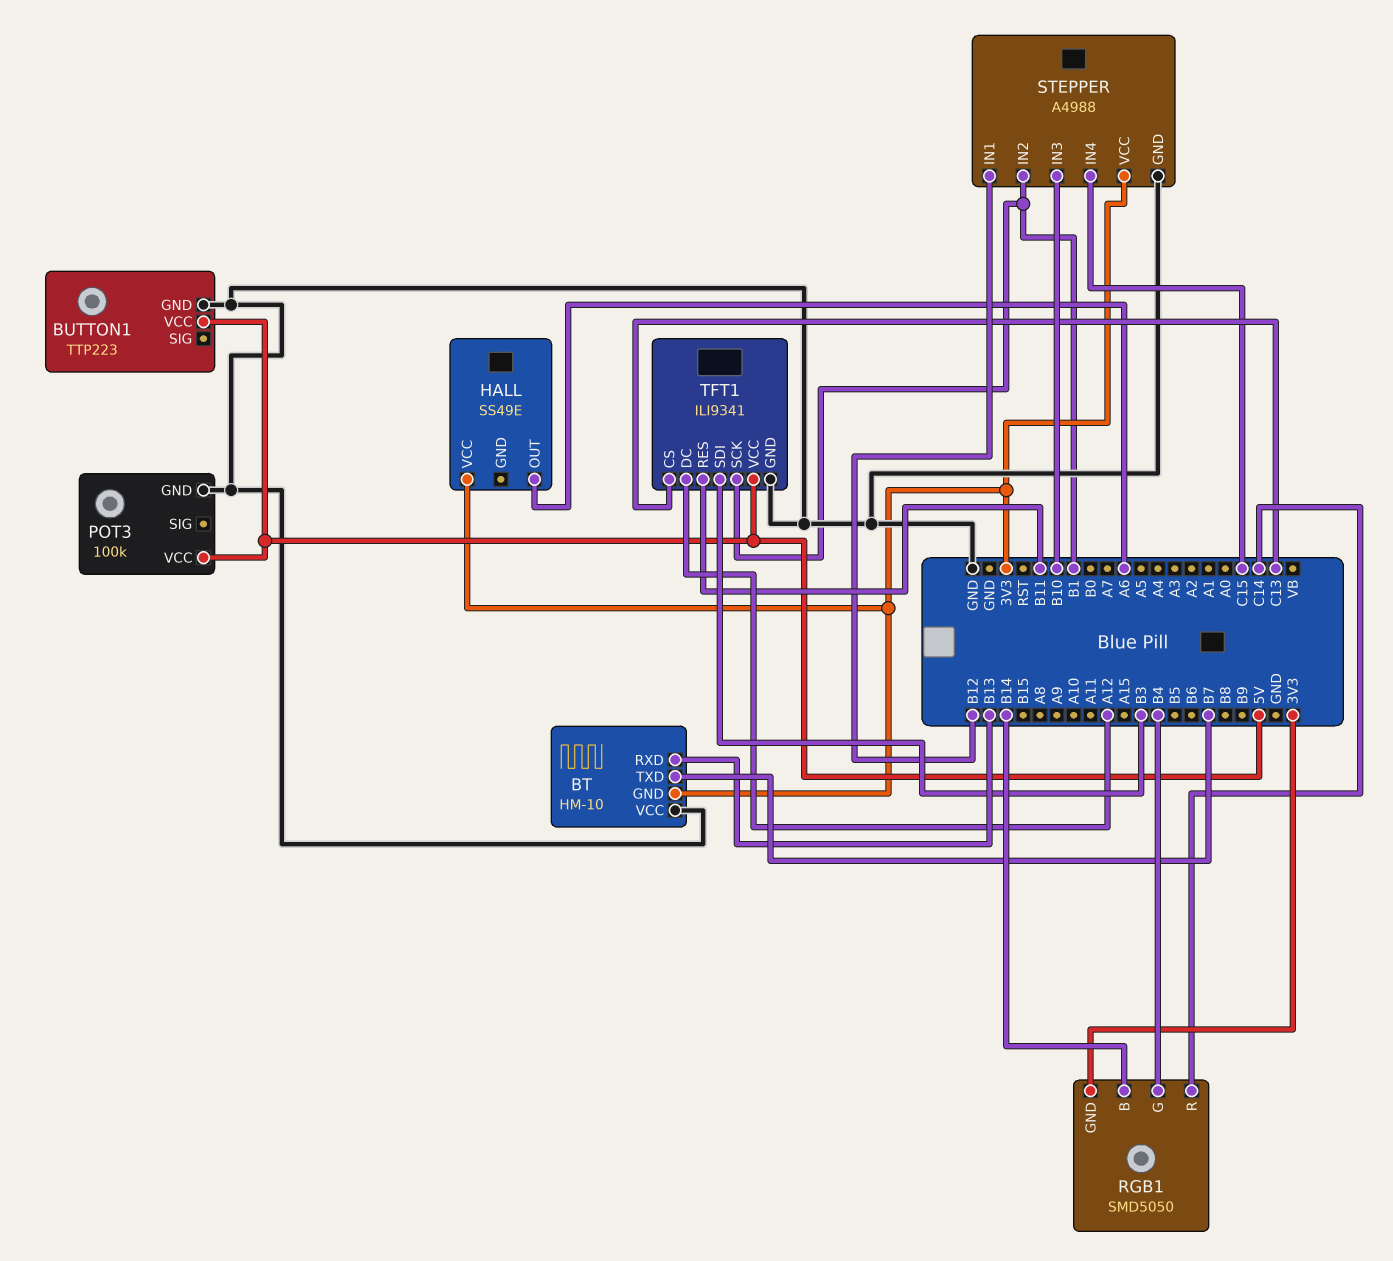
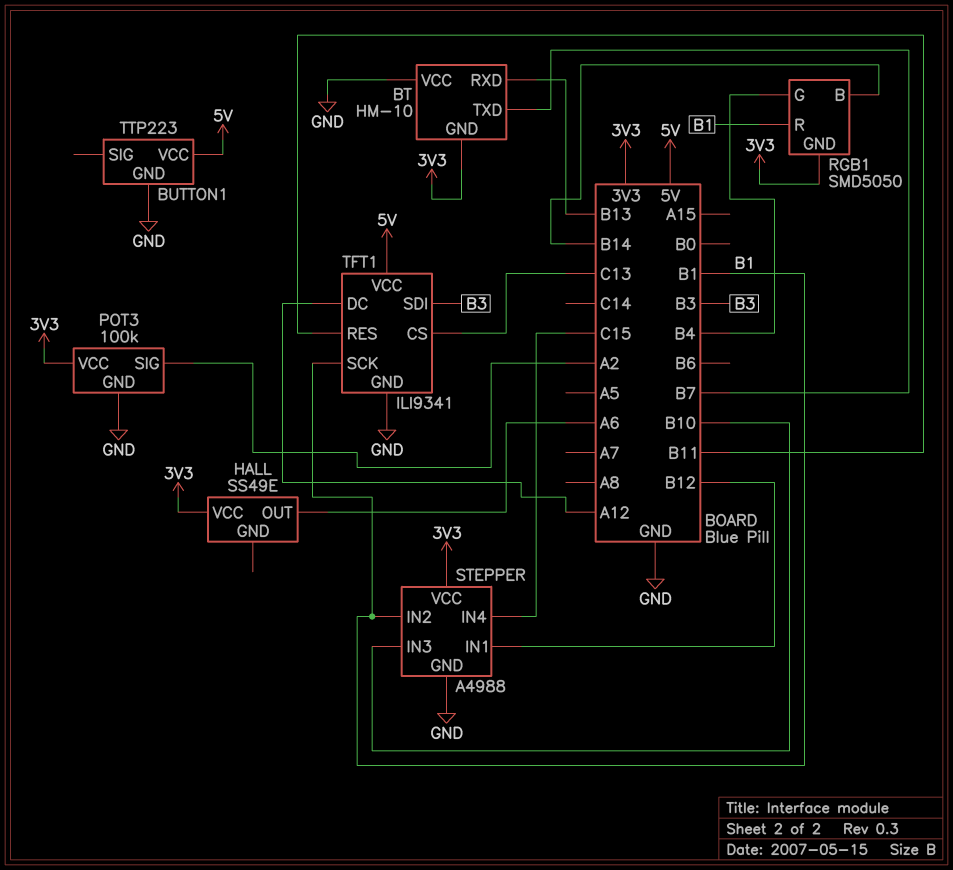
POT3 pin SIG: none -> A2
POT3 pin VCC: 5V -> 3V3
RGB1 pin R: C14 -> B1

